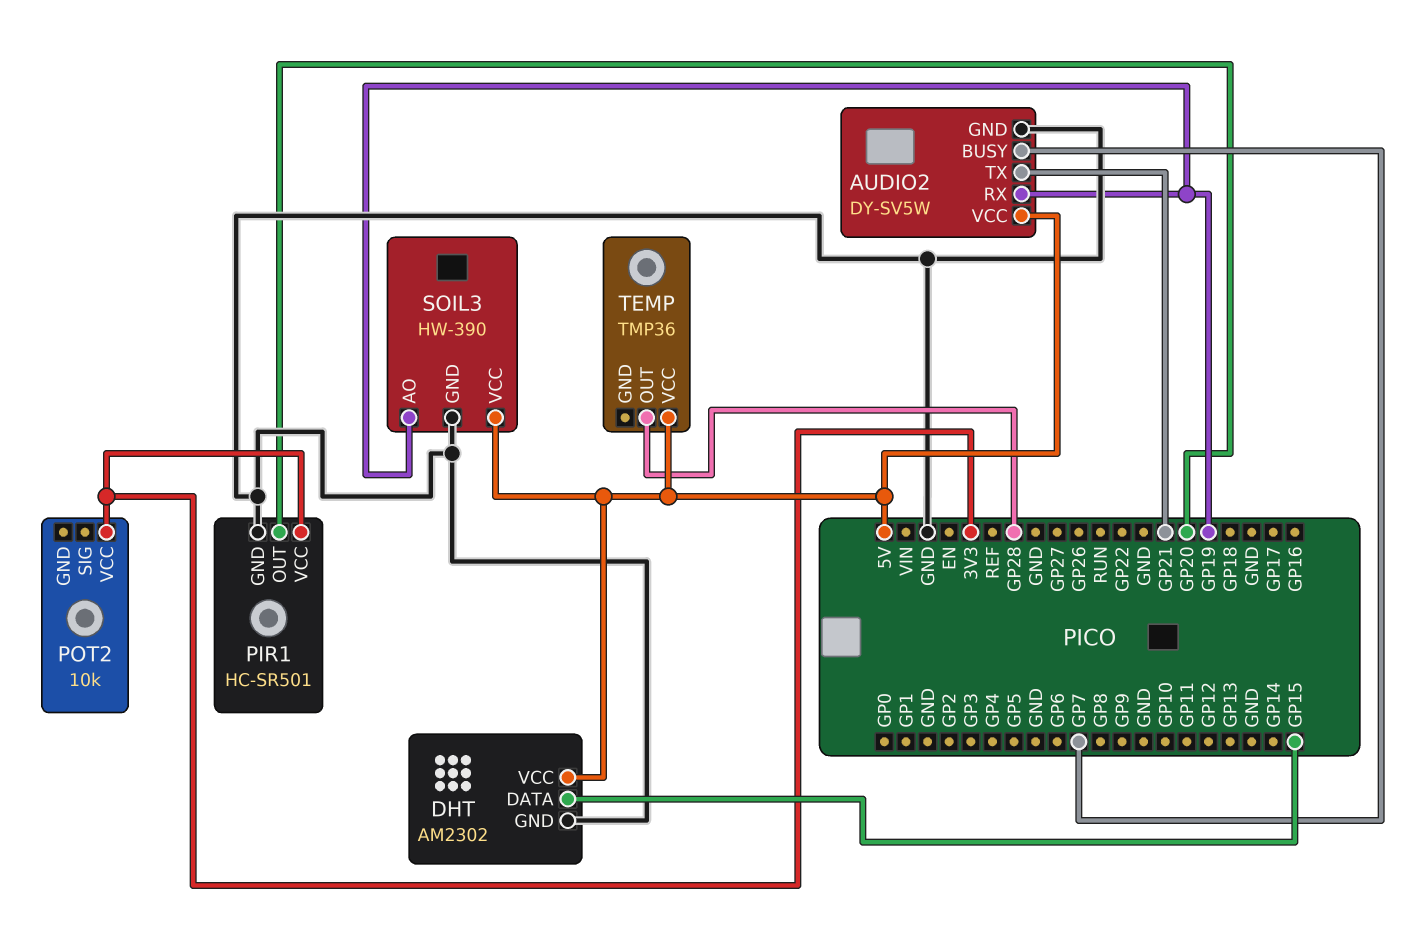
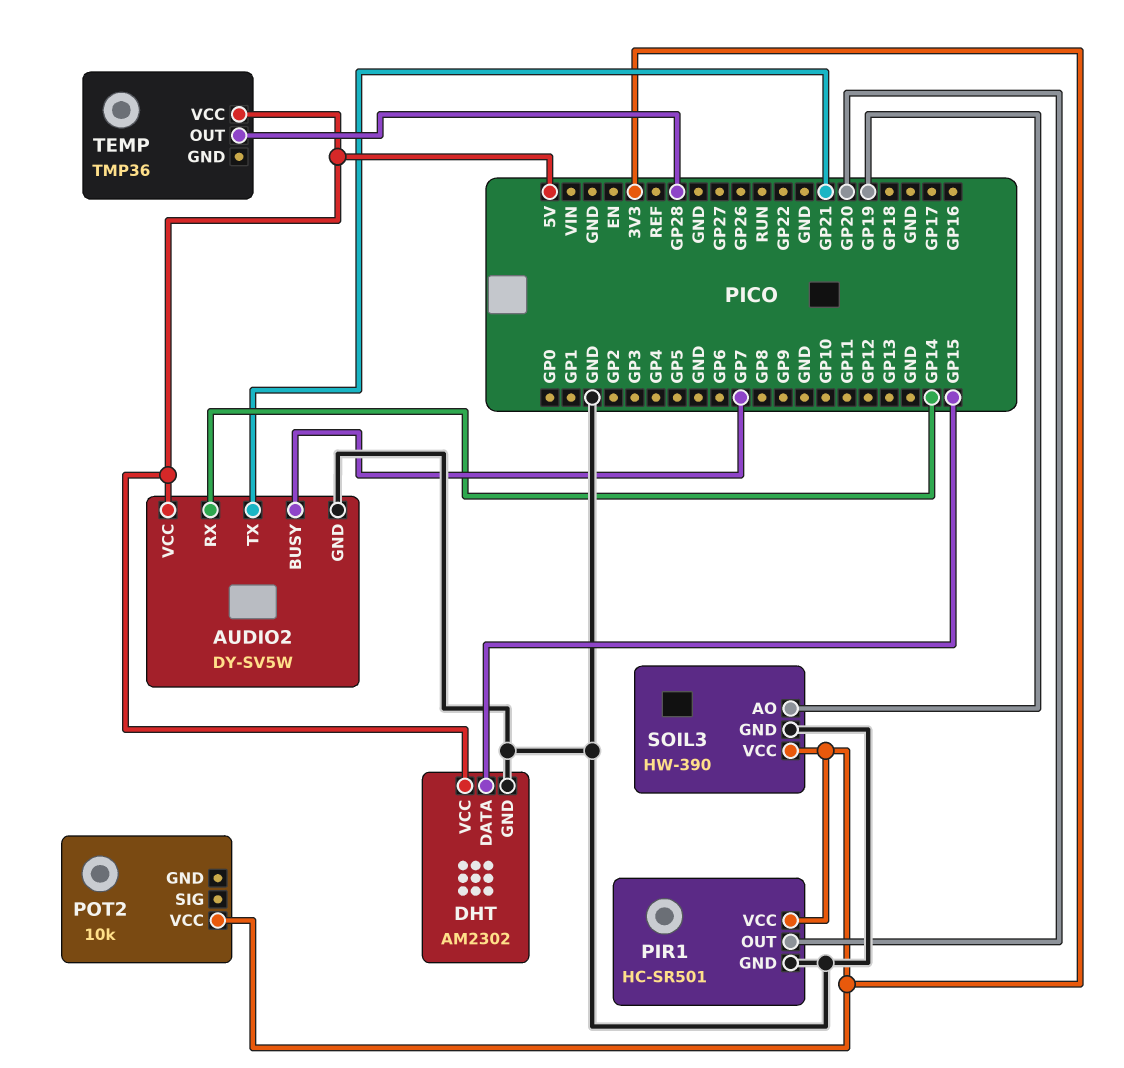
AUDIO2 pin RX: GP19 -> GP14
SOIL3 pin VCC: 5V -> 3V3

